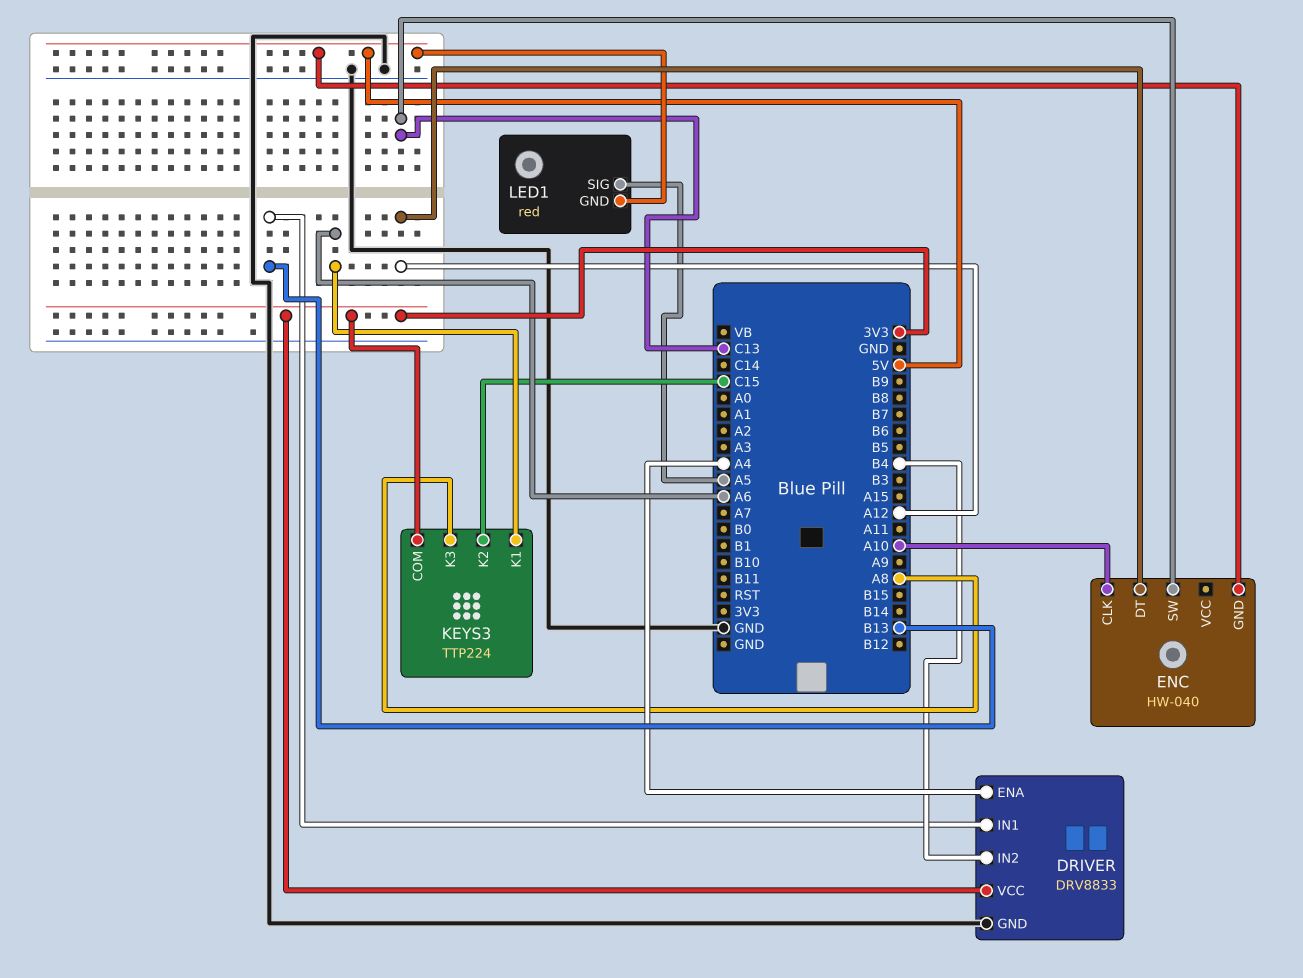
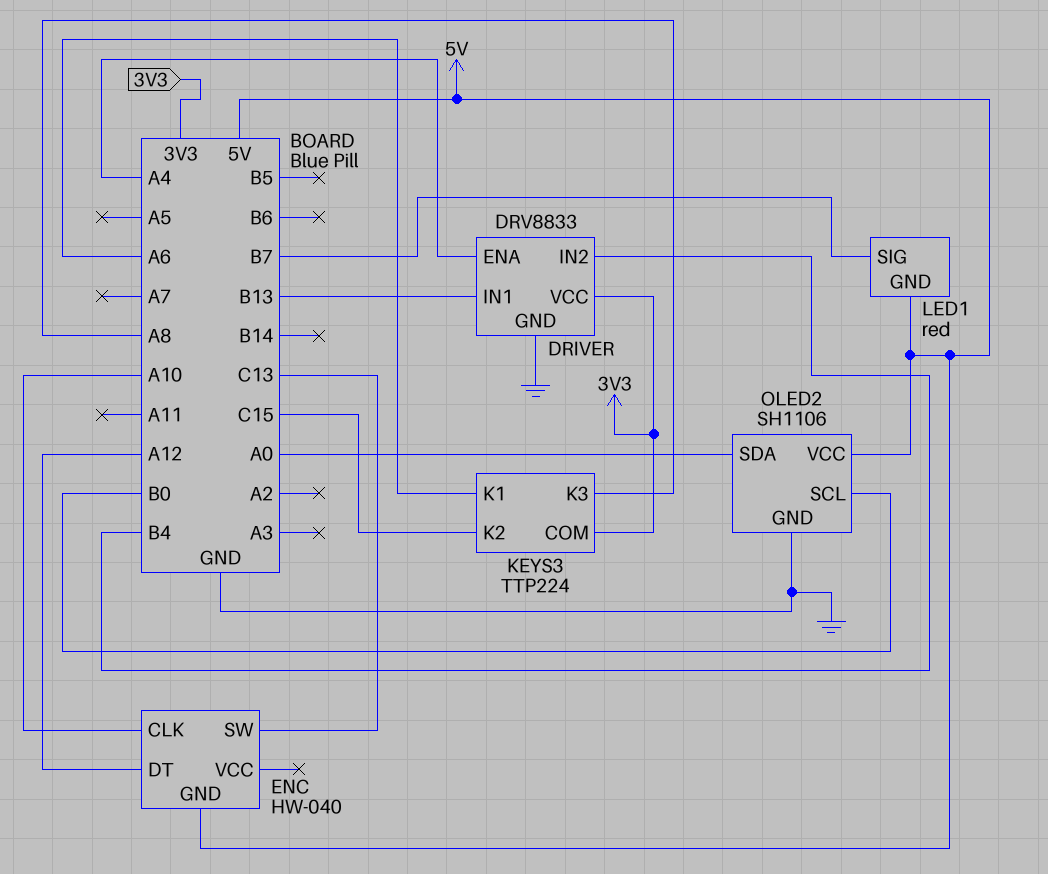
LED1 pin SIG: A5 -> B7
OLED2: none -> SH1106
OLED2 pin GND: none -> GND
OLED2 pin SCL: none -> B0
OLED2 pin SDA: none -> A0
OLED2 pin VCC: none -> 5V

